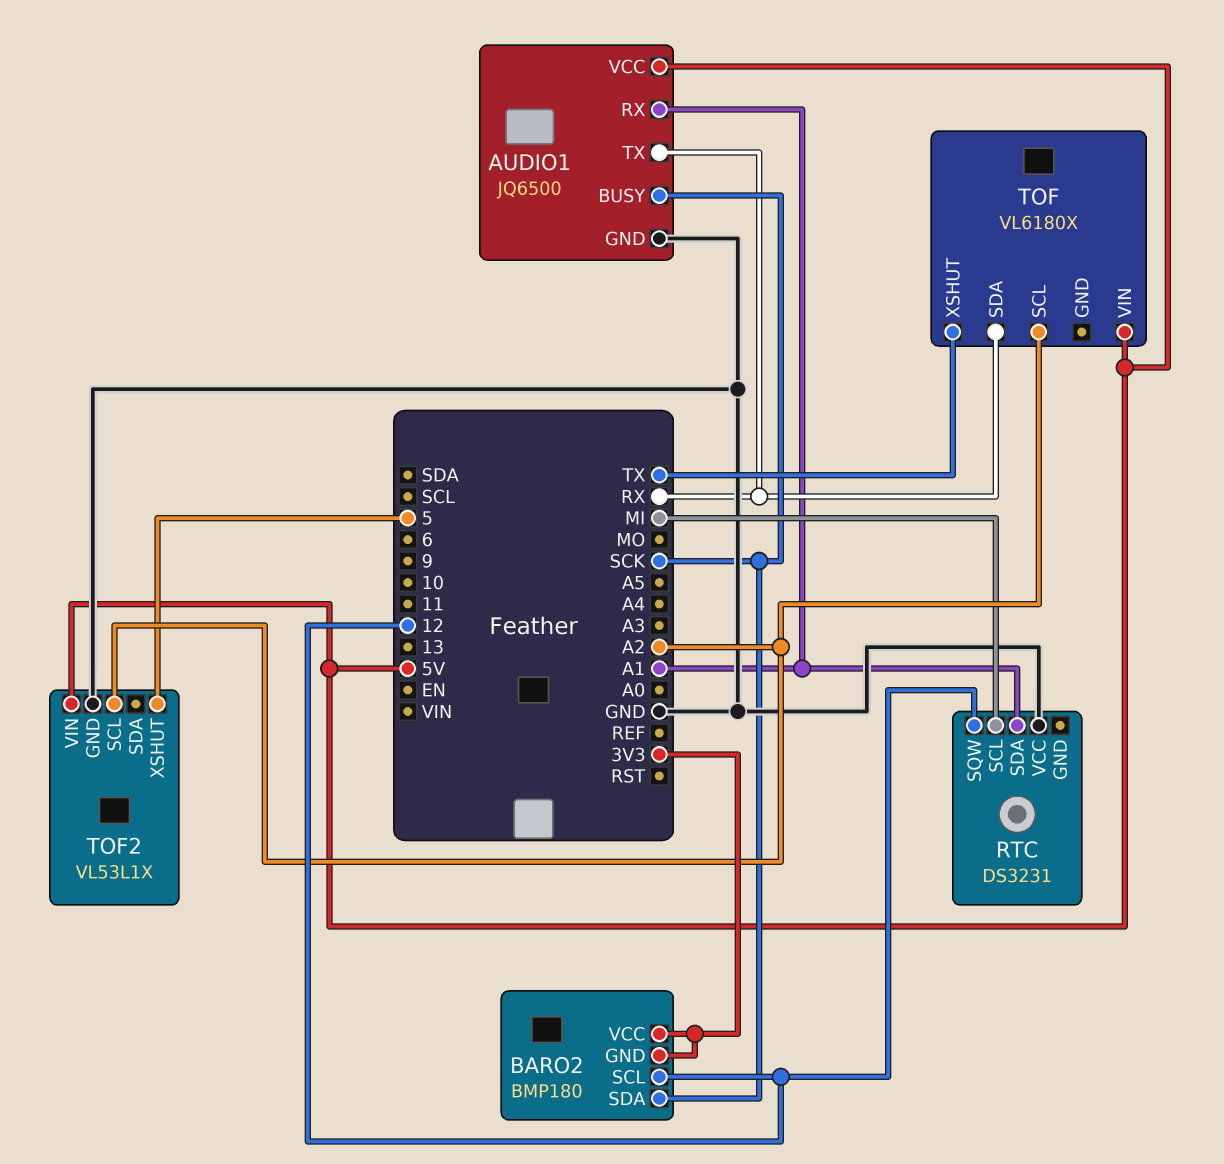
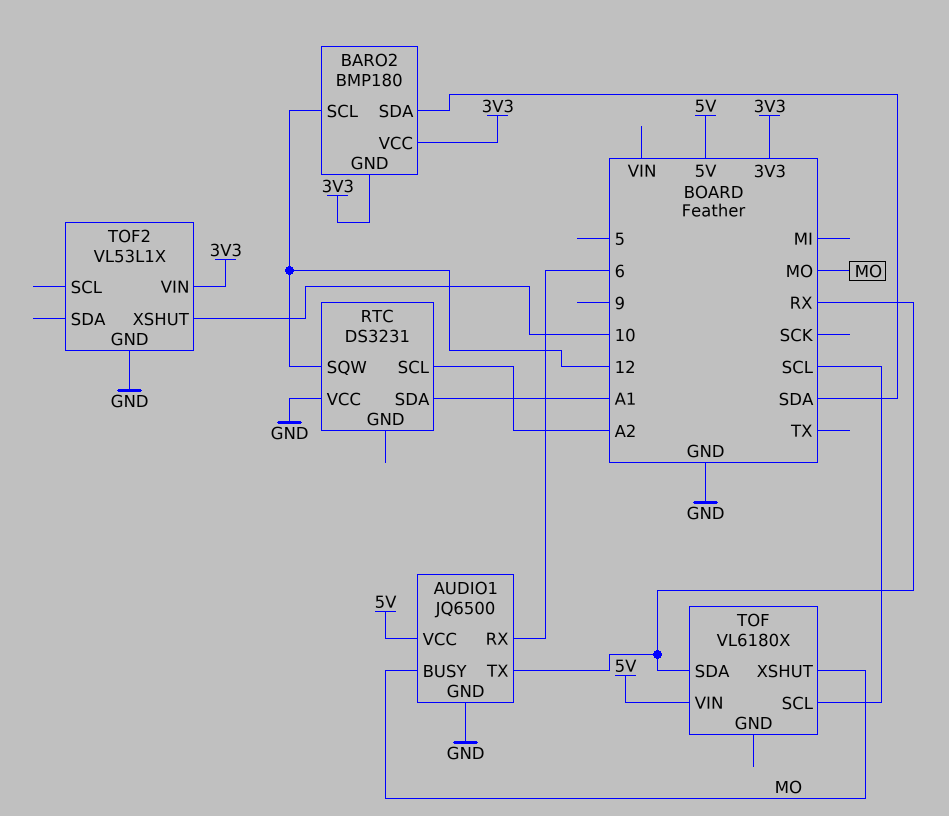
AUDIO1 pin BUSY: SCK -> MO
AUDIO1 pin RX: A1 -> 6
BARO2 pin SDA: SCK -> SDA
RTC pin SCL: MI -> A2
TOF pin SCL: A2 -> SCL
TOF pin XSHUT: TX -> MO
TOF2 pin SCL: A2 -> none
TOF2 pin VIN: 5V -> 3V3
TOF2 pin XSHUT: 5 -> 10

